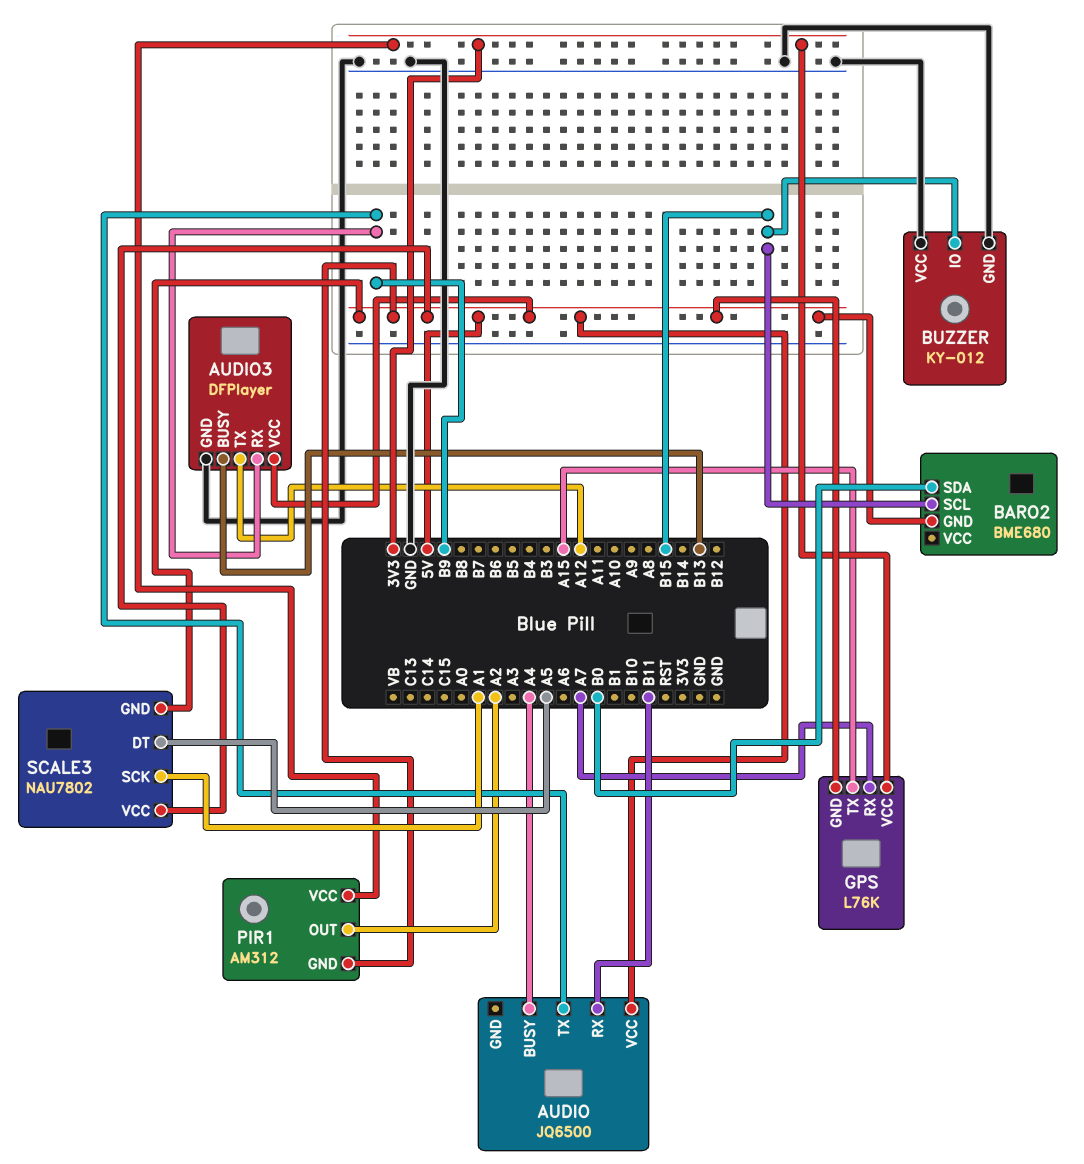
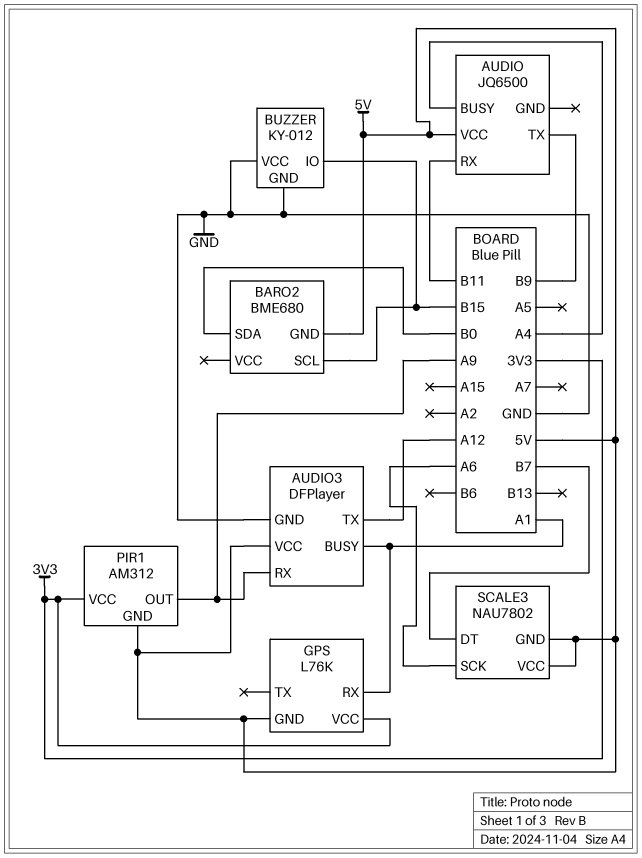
AUDIO3 pin BUSY: B13 -> A1
AUDIO3 pin RX: B9 -> A9
GPS pin RX: A7 -> A1
GPS pin TX: A15 -> none
PIR1 pin OUT: A2 -> A9
SCALE3 pin DT: A5 -> B7
SCALE3 pin SCK: A1 -> A6

